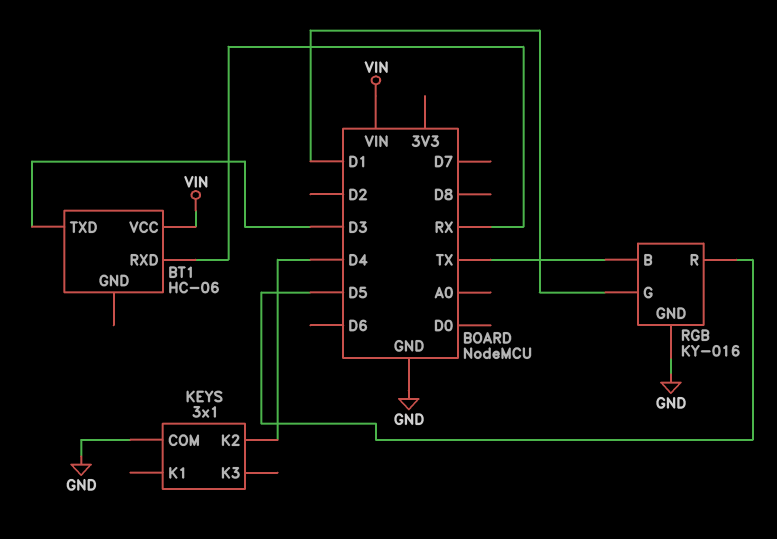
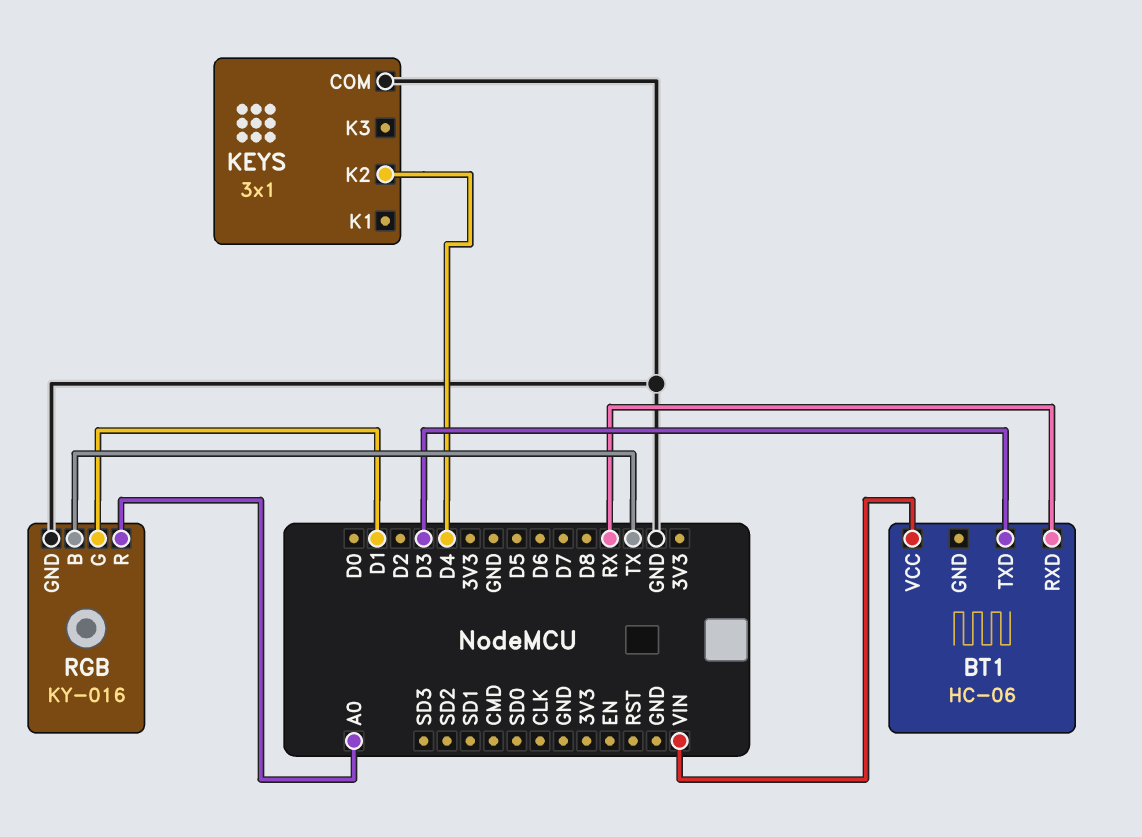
RGB pin R: D5 -> A0

